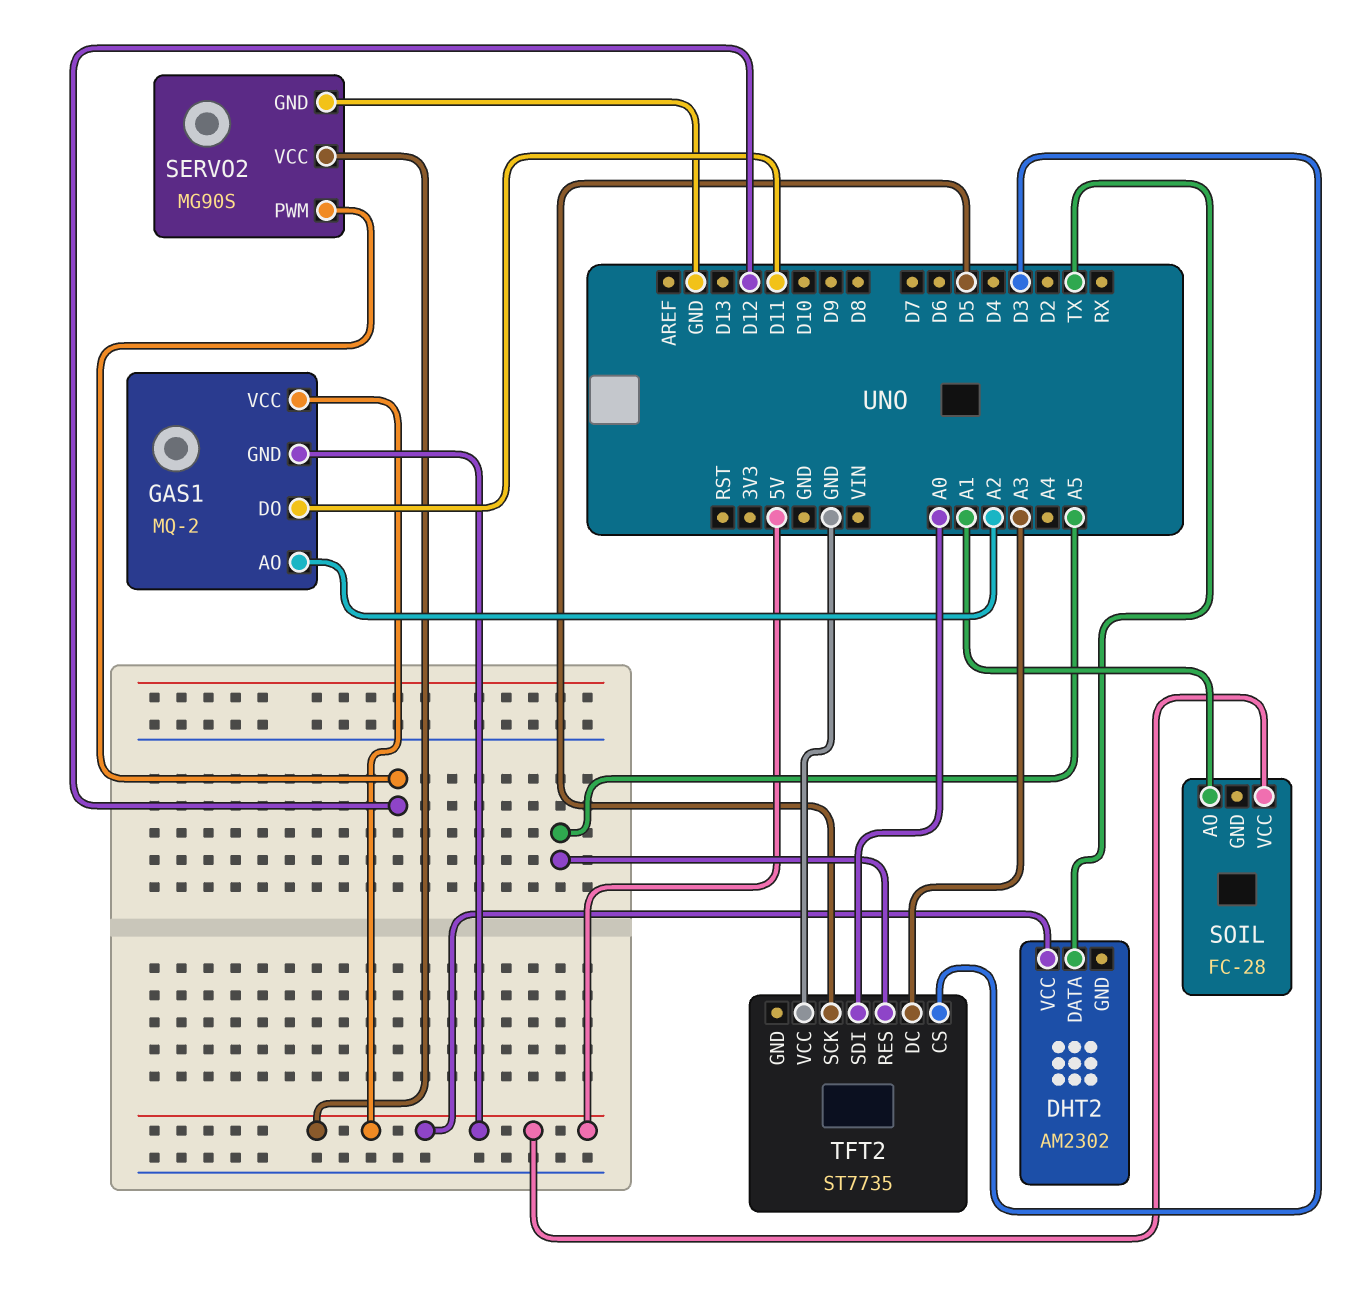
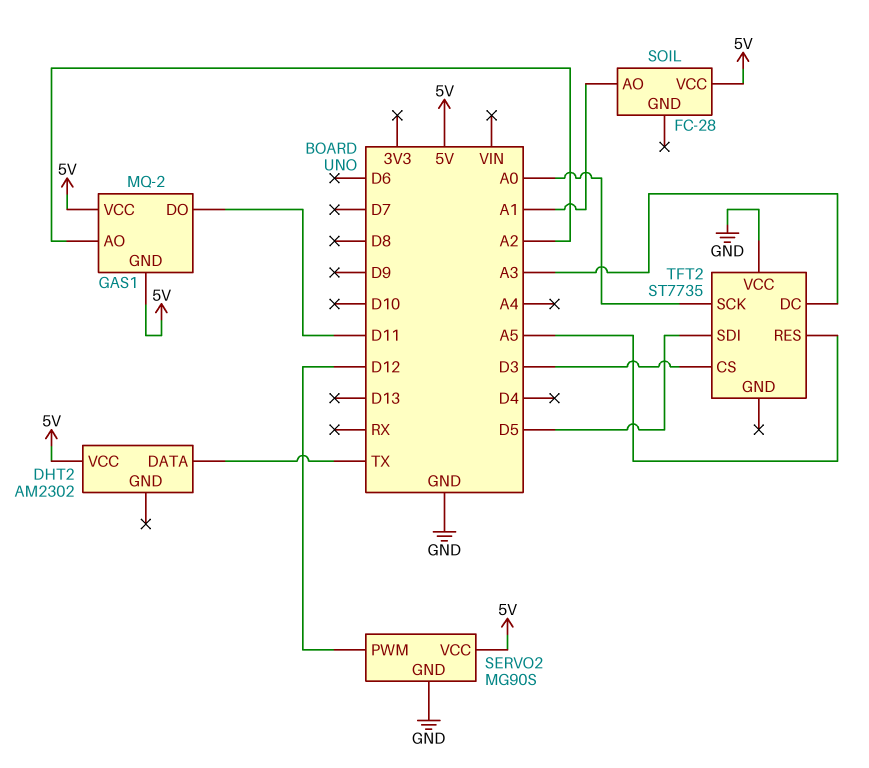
TFT2 pin SCK: D5 -> A0
TFT2 pin SDI: A0 -> D5

